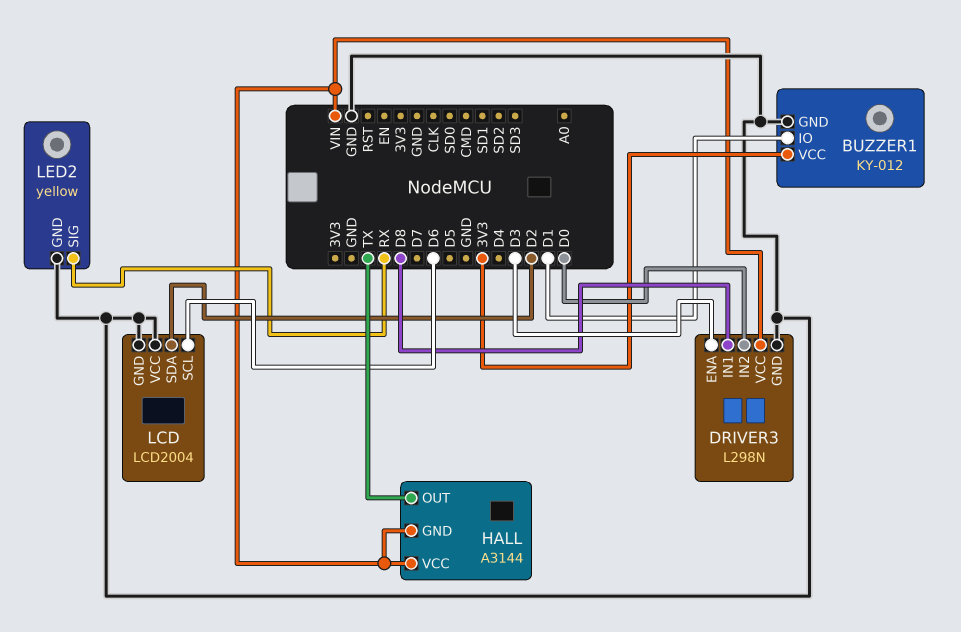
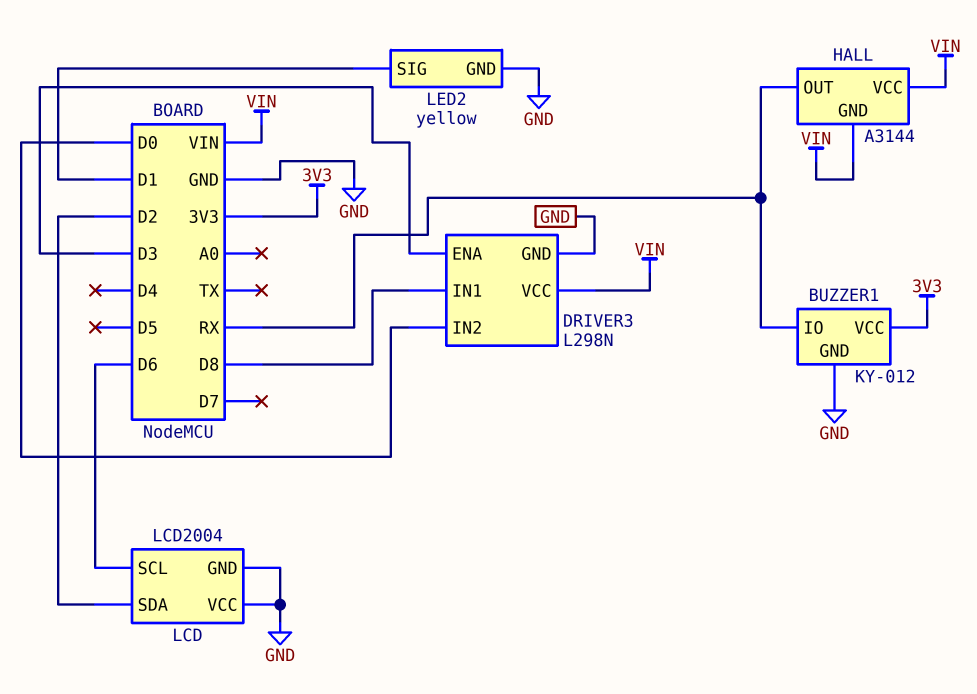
BUZZER1 pin IO: D1 -> RX
HALL pin OUT: TX -> RX
LED2 pin SIG: RX -> D1

